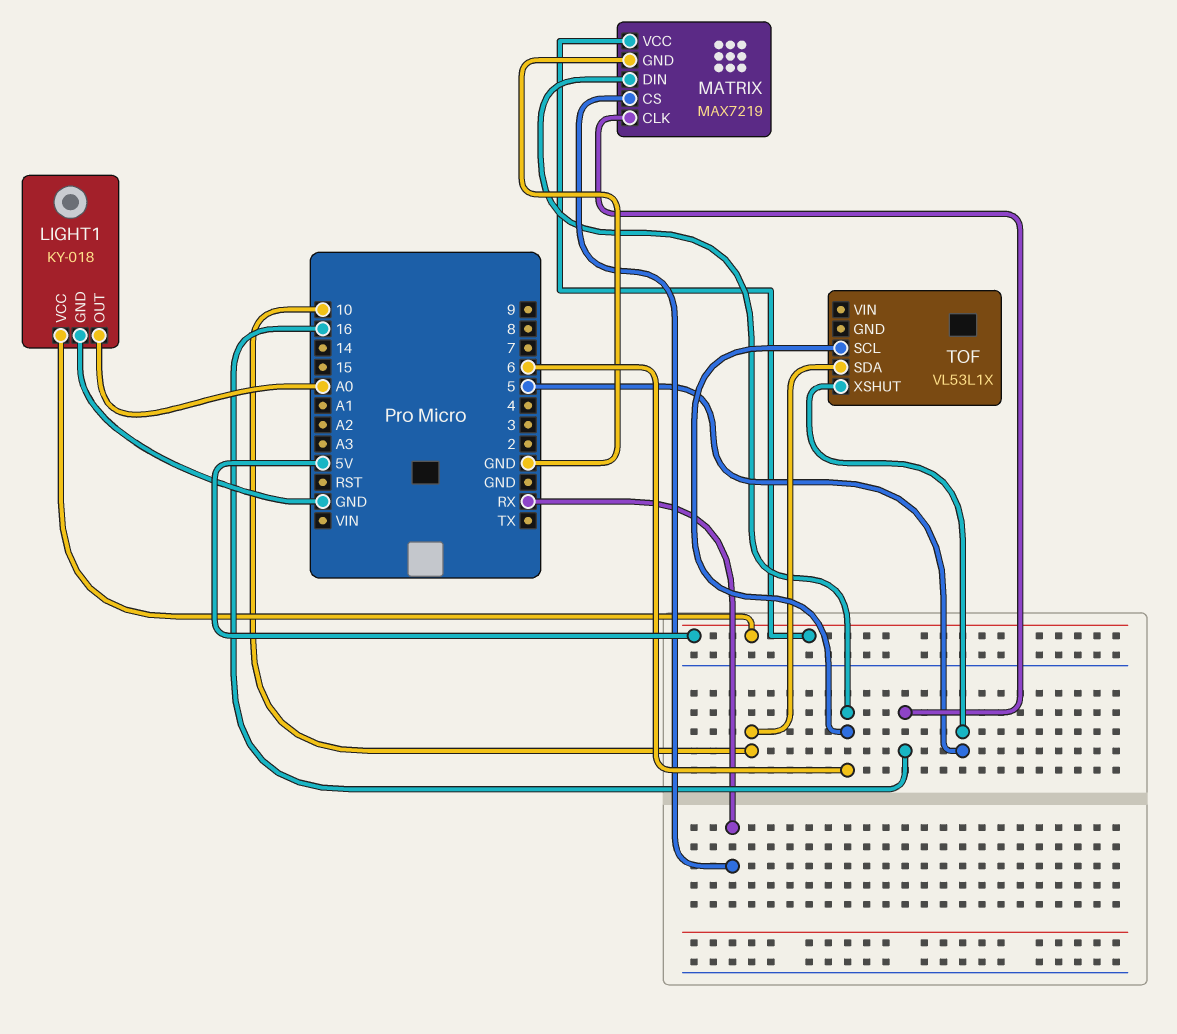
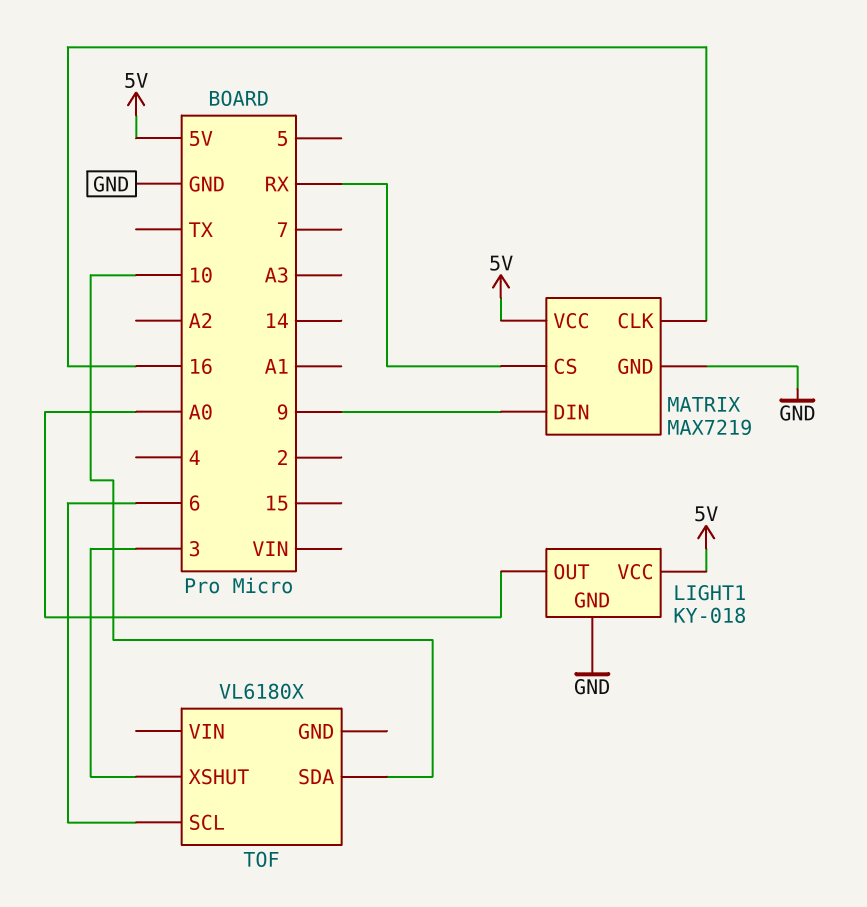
MATRIX pin DIN: 6 -> 9
TOF: VL53L1X -> VL6180X
TOF pin XSHUT: 5 -> 3

